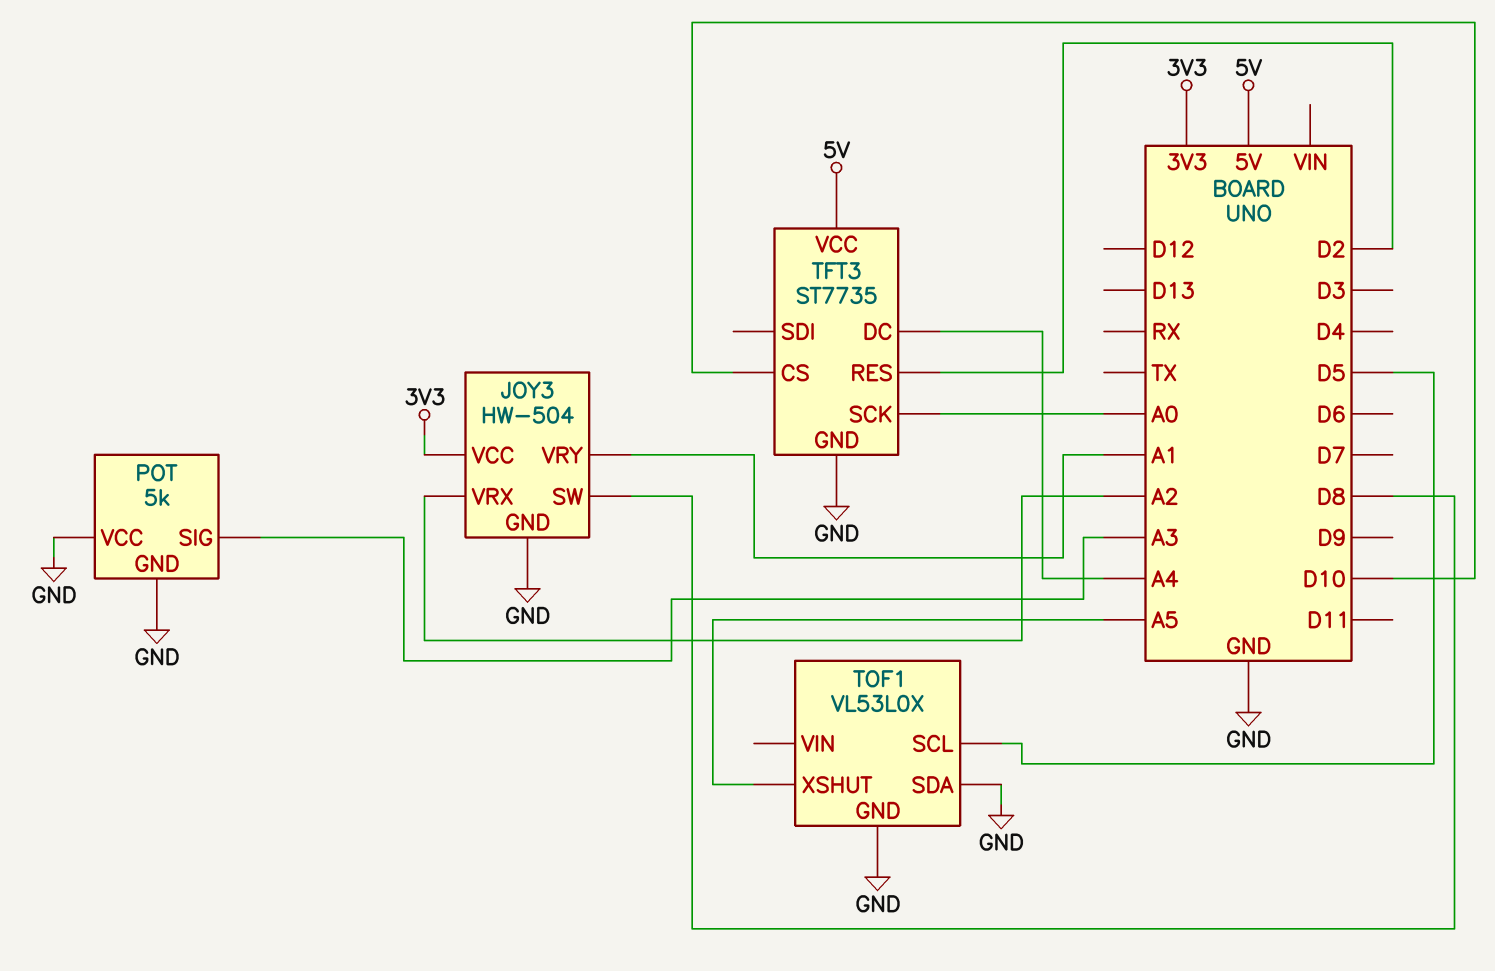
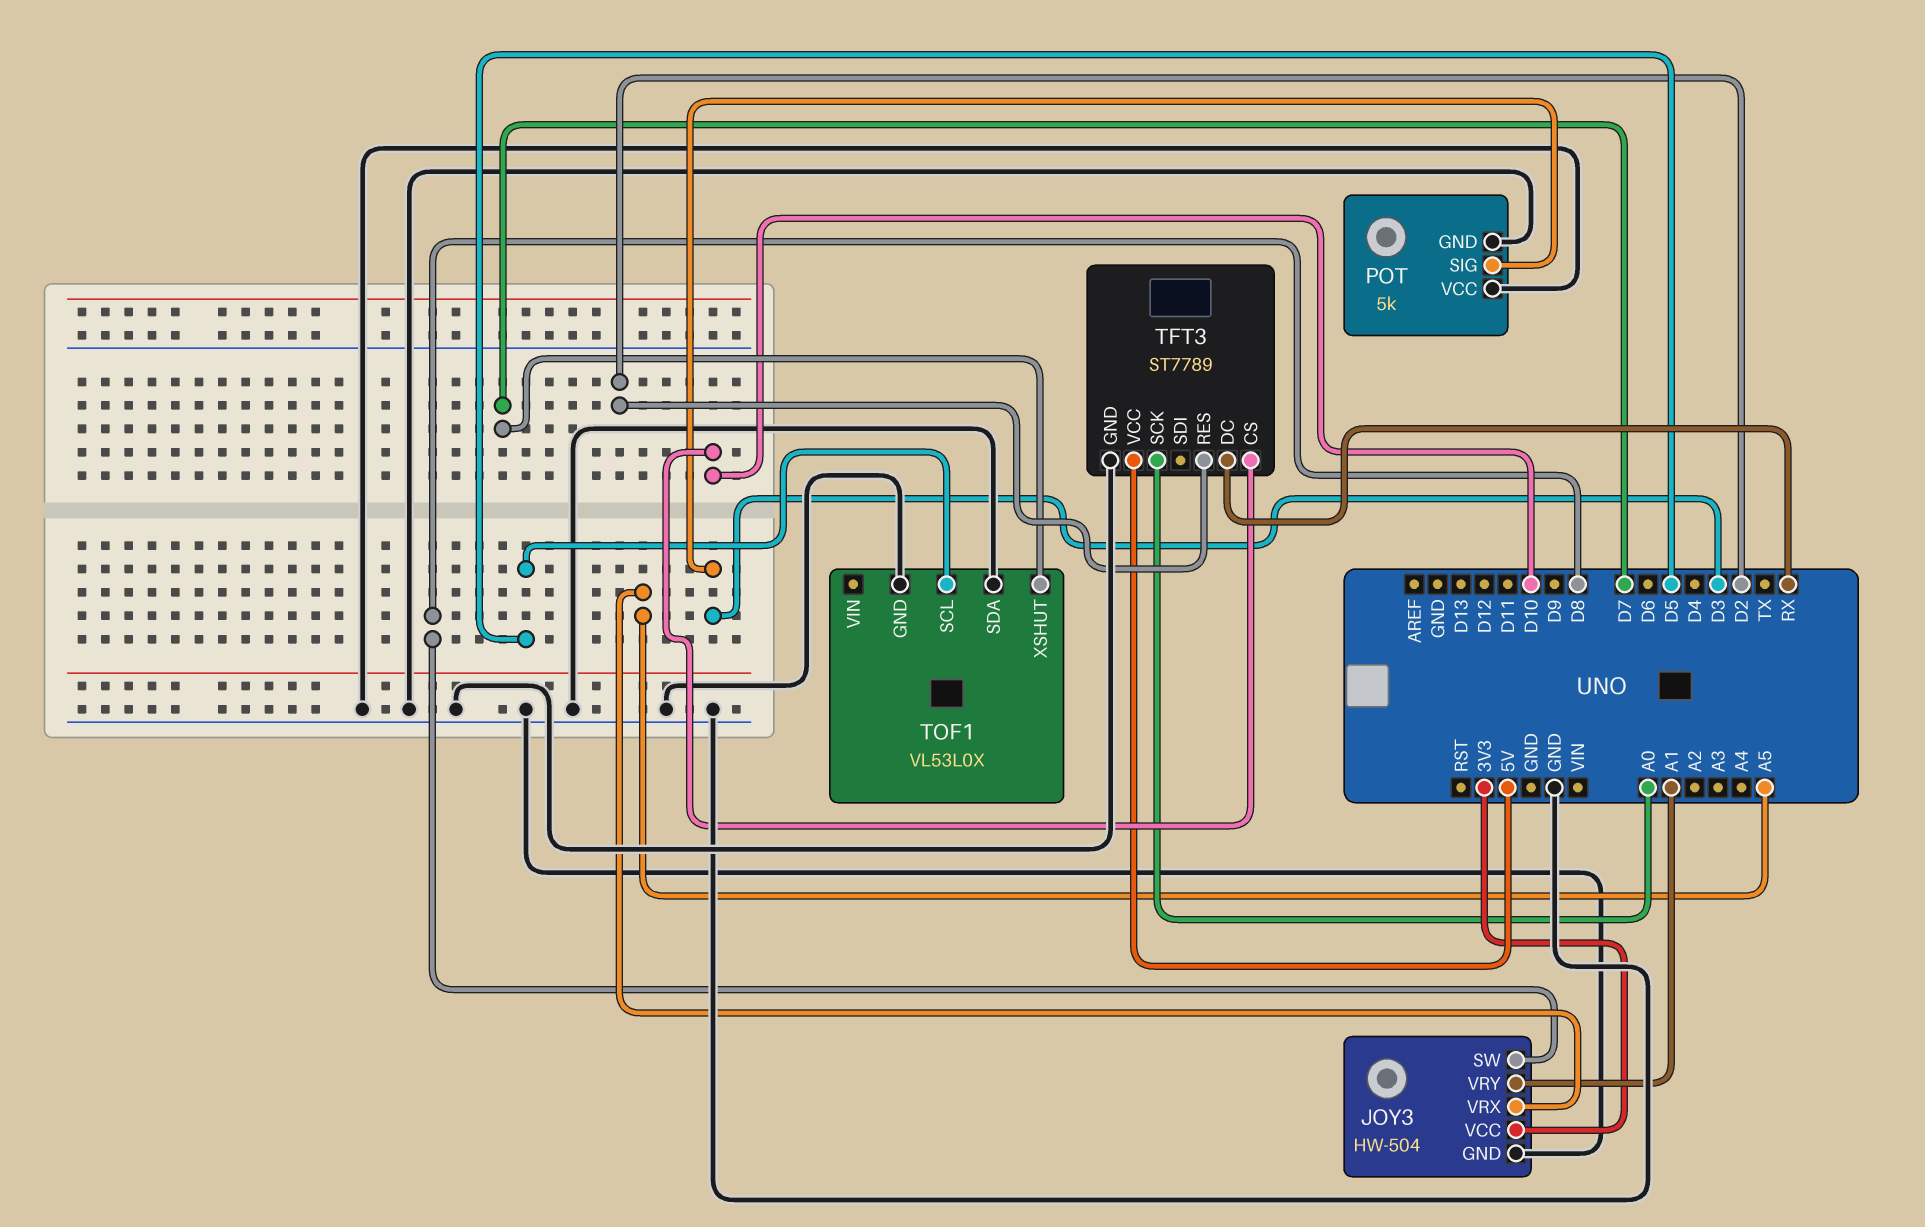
JOY3 pin VRX: A2 -> A5
POT pin SIG: A3 -> D3
TFT3: ST7735 -> ST7789
TFT3 pin DC: A4 -> RX
TOF1 pin XSHUT: A5 -> D7

